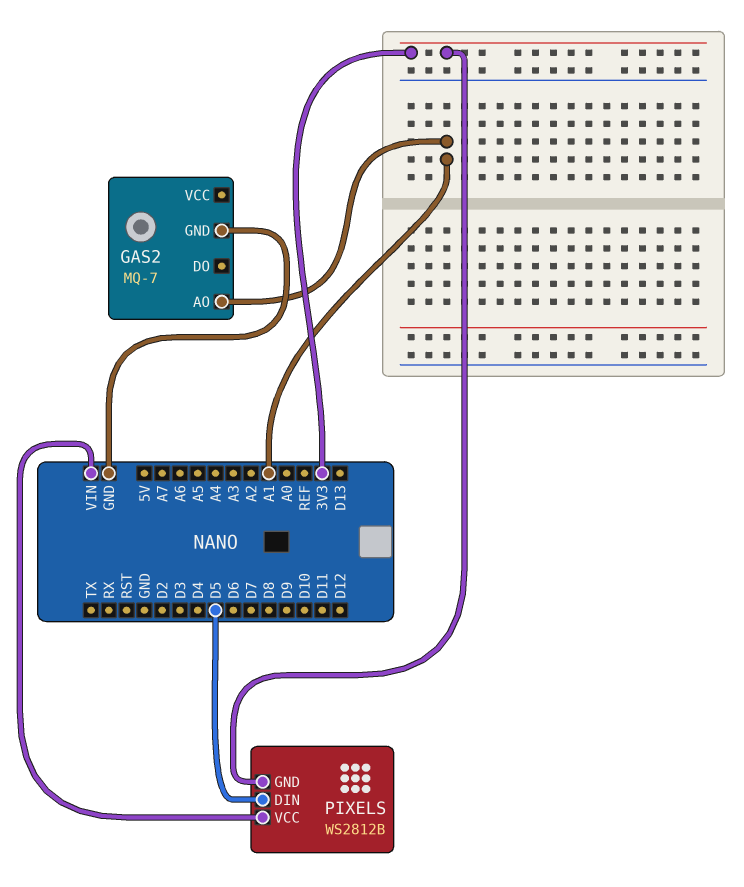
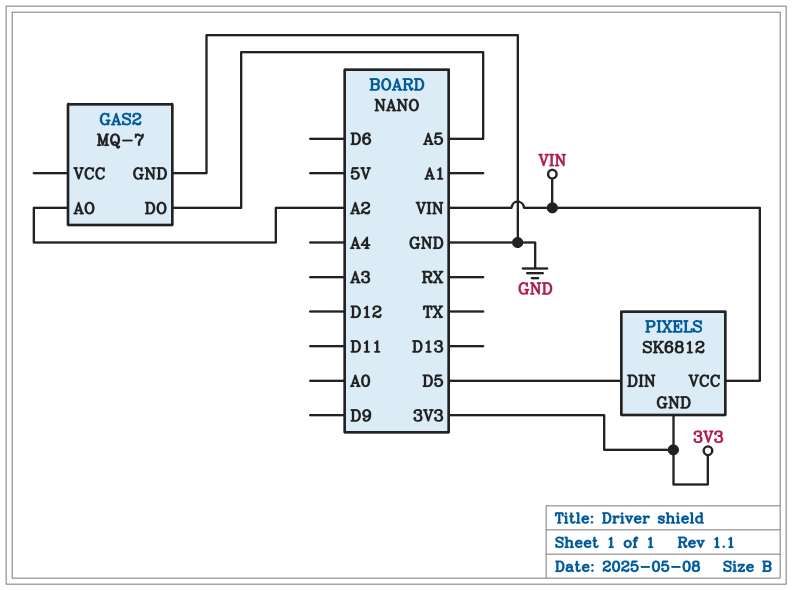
GAS2 pin AO: A1 -> A2
GAS2 pin DO: none -> A5
PIXELS: WS2812B -> SK6812

